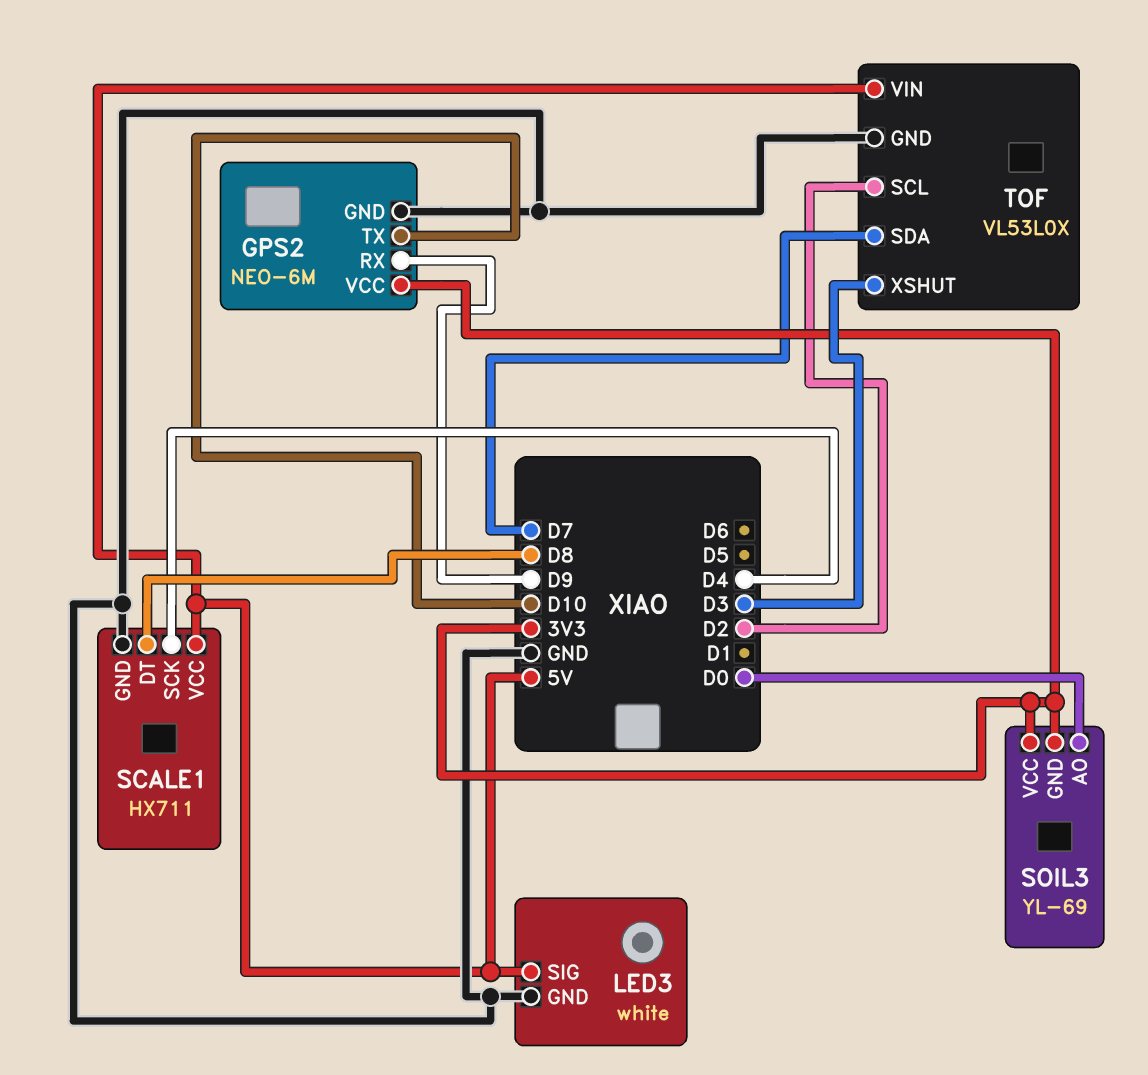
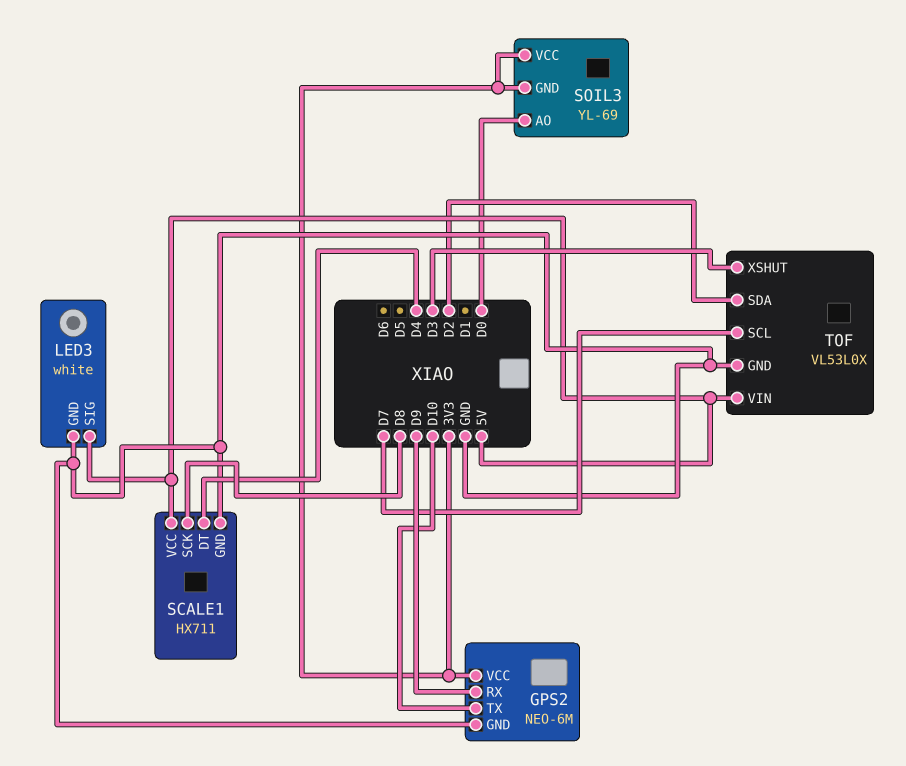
SCALE1 pin DT: D8 -> D4
SCALE1 pin SCK: D4 -> D8
TOF pin SCL: D2 -> D7
TOF pin SDA: D7 -> D2

